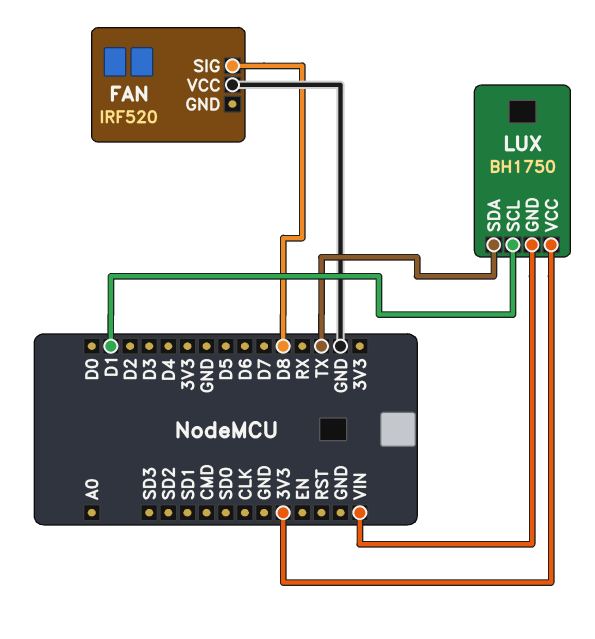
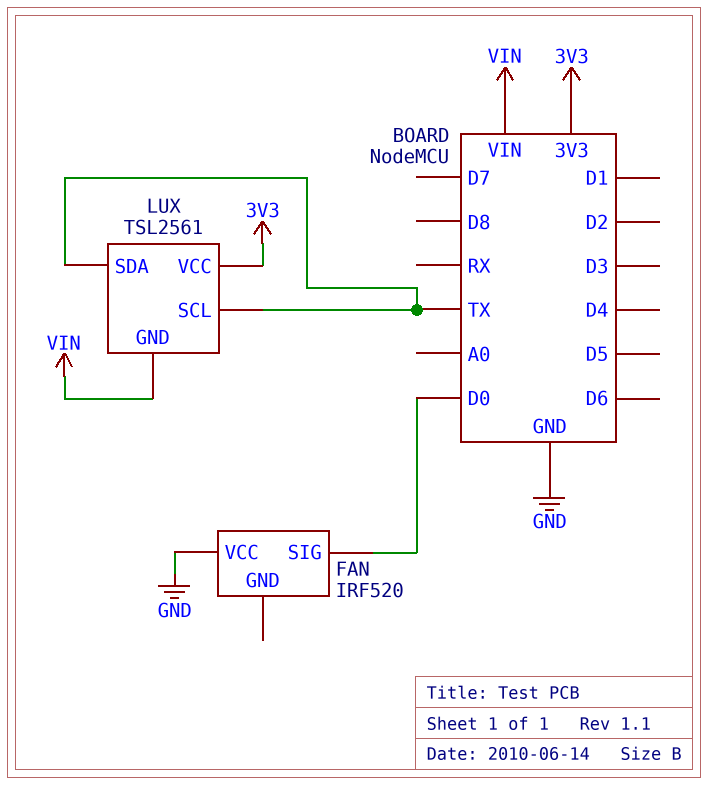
FAN pin SIG: D8 -> D0
LUX: BH1750 -> TSL2561
LUX pin SCL: D1 -> TX

